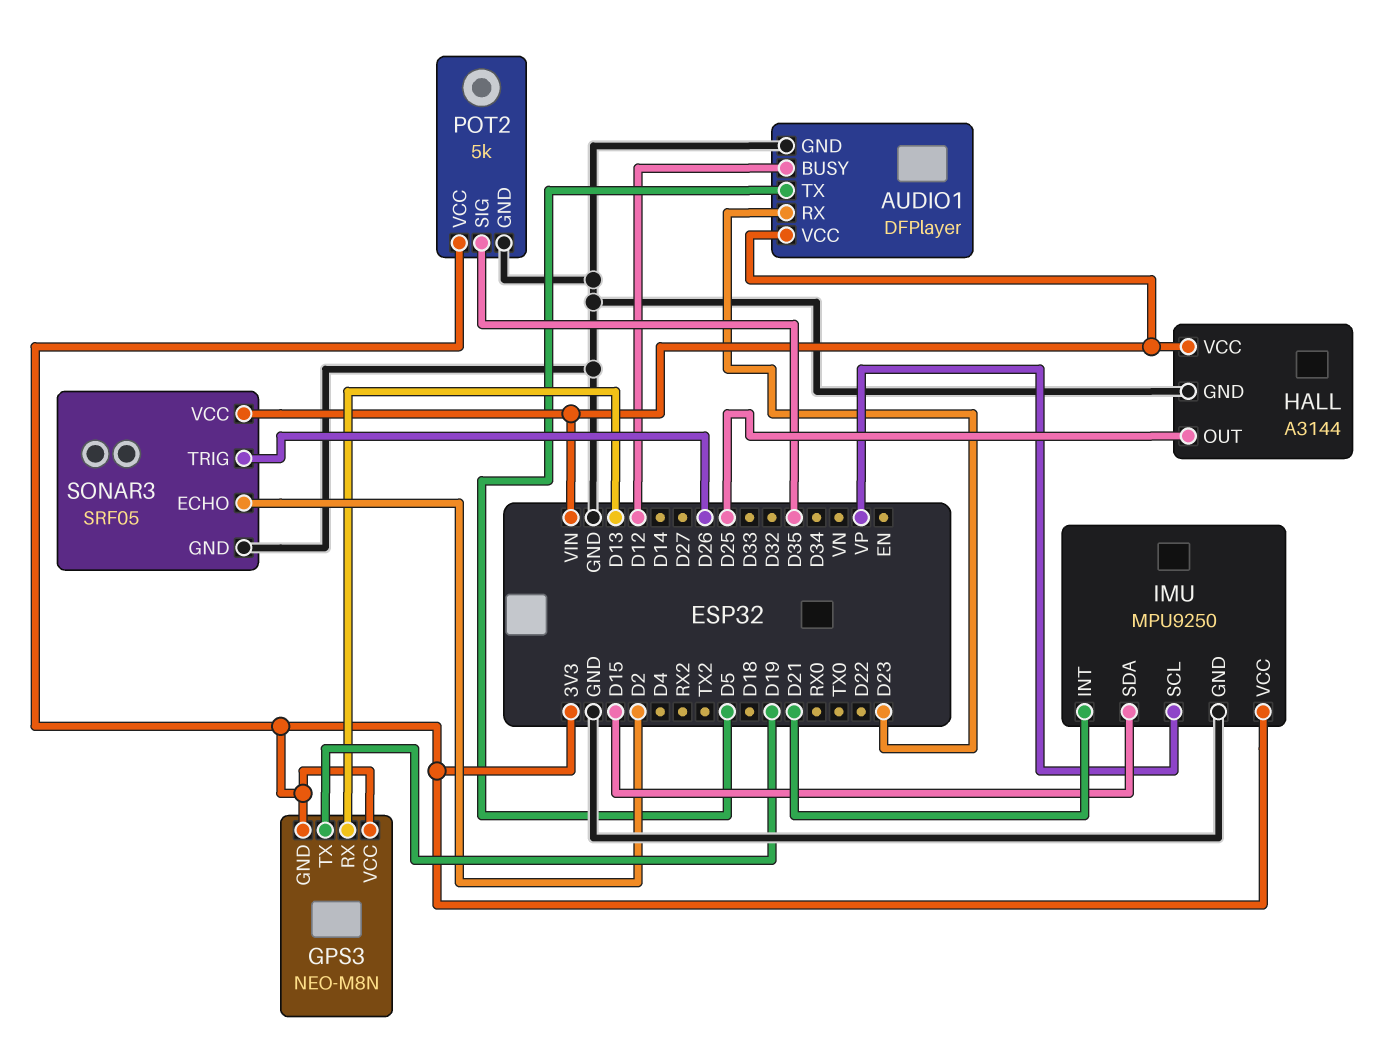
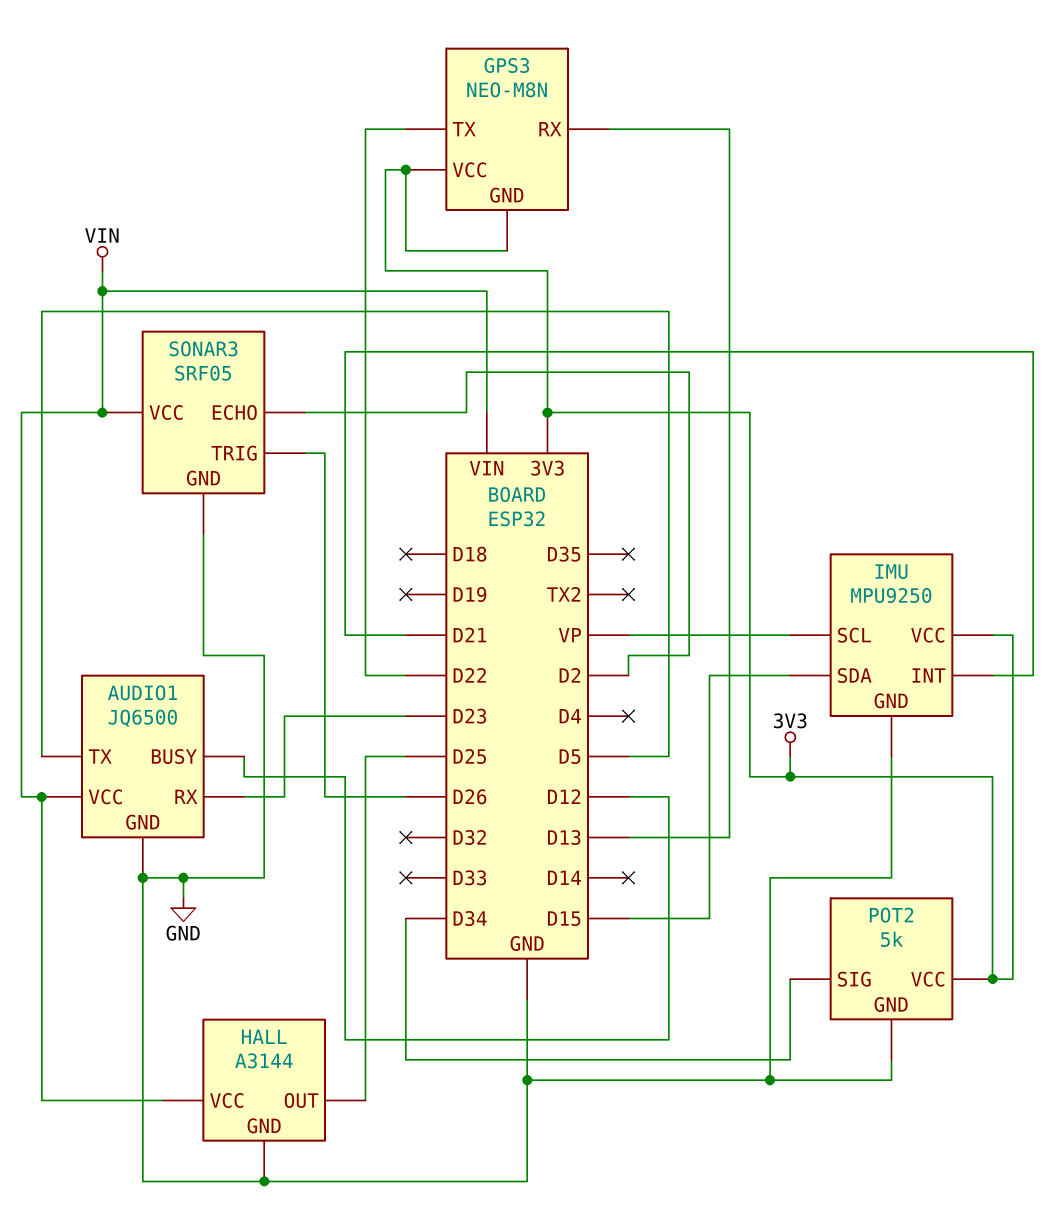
AUDIO1: DFPlayer -> JQ6500
GPS3 pin TX: D19 -> D22
POT2 pin SIG: D35 -> D34

